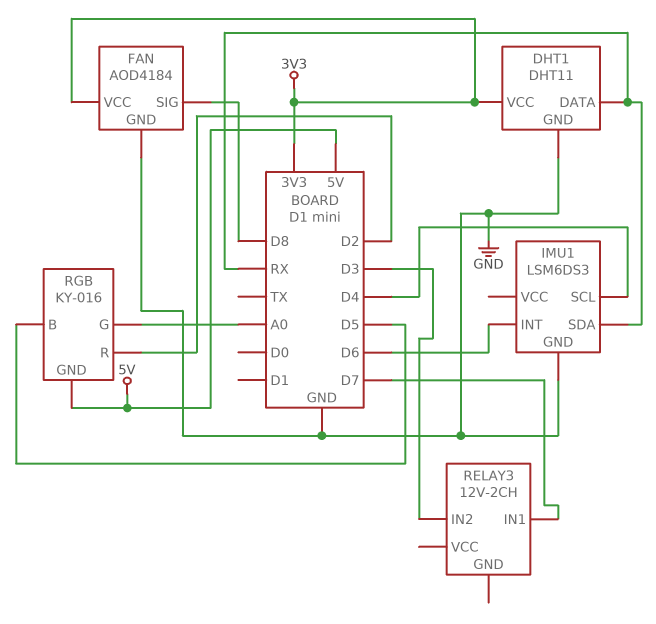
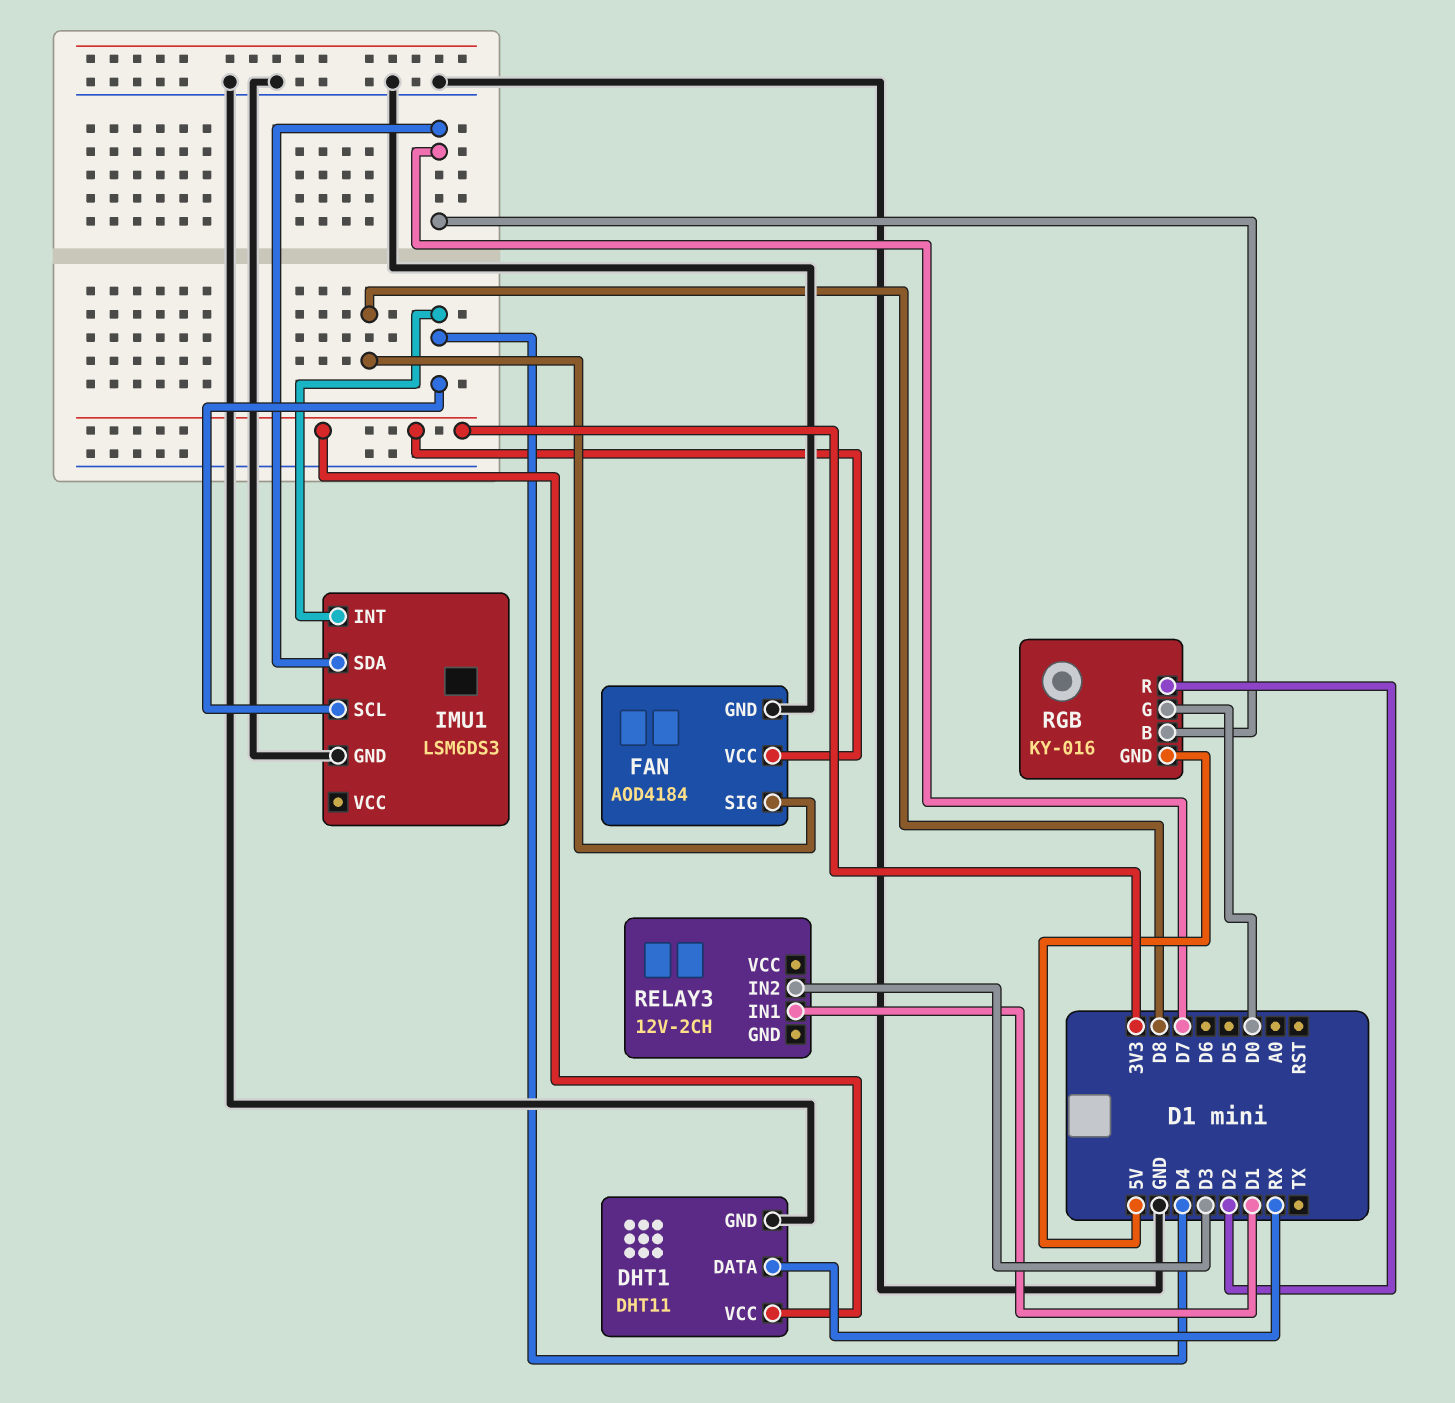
IMU1 pin INT: D6 -> D4
IMU1 pin SDA: RX -> D7
RELAY3 pin IN1: D7 -> D1
RGB pin B: D5 -> D7
RGB pin G: A0 -> D0

